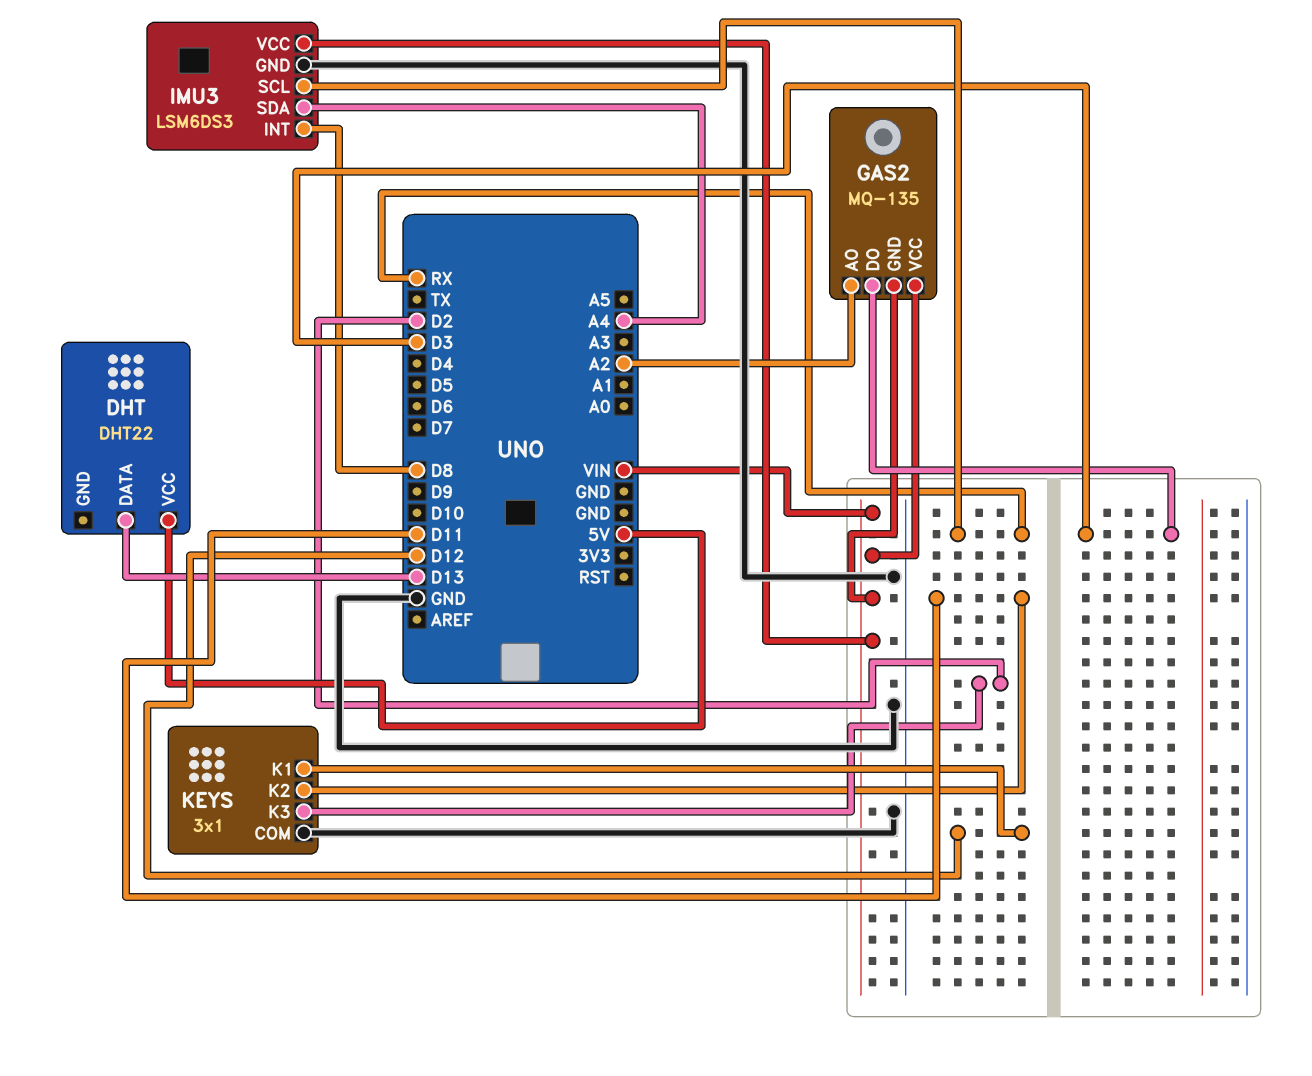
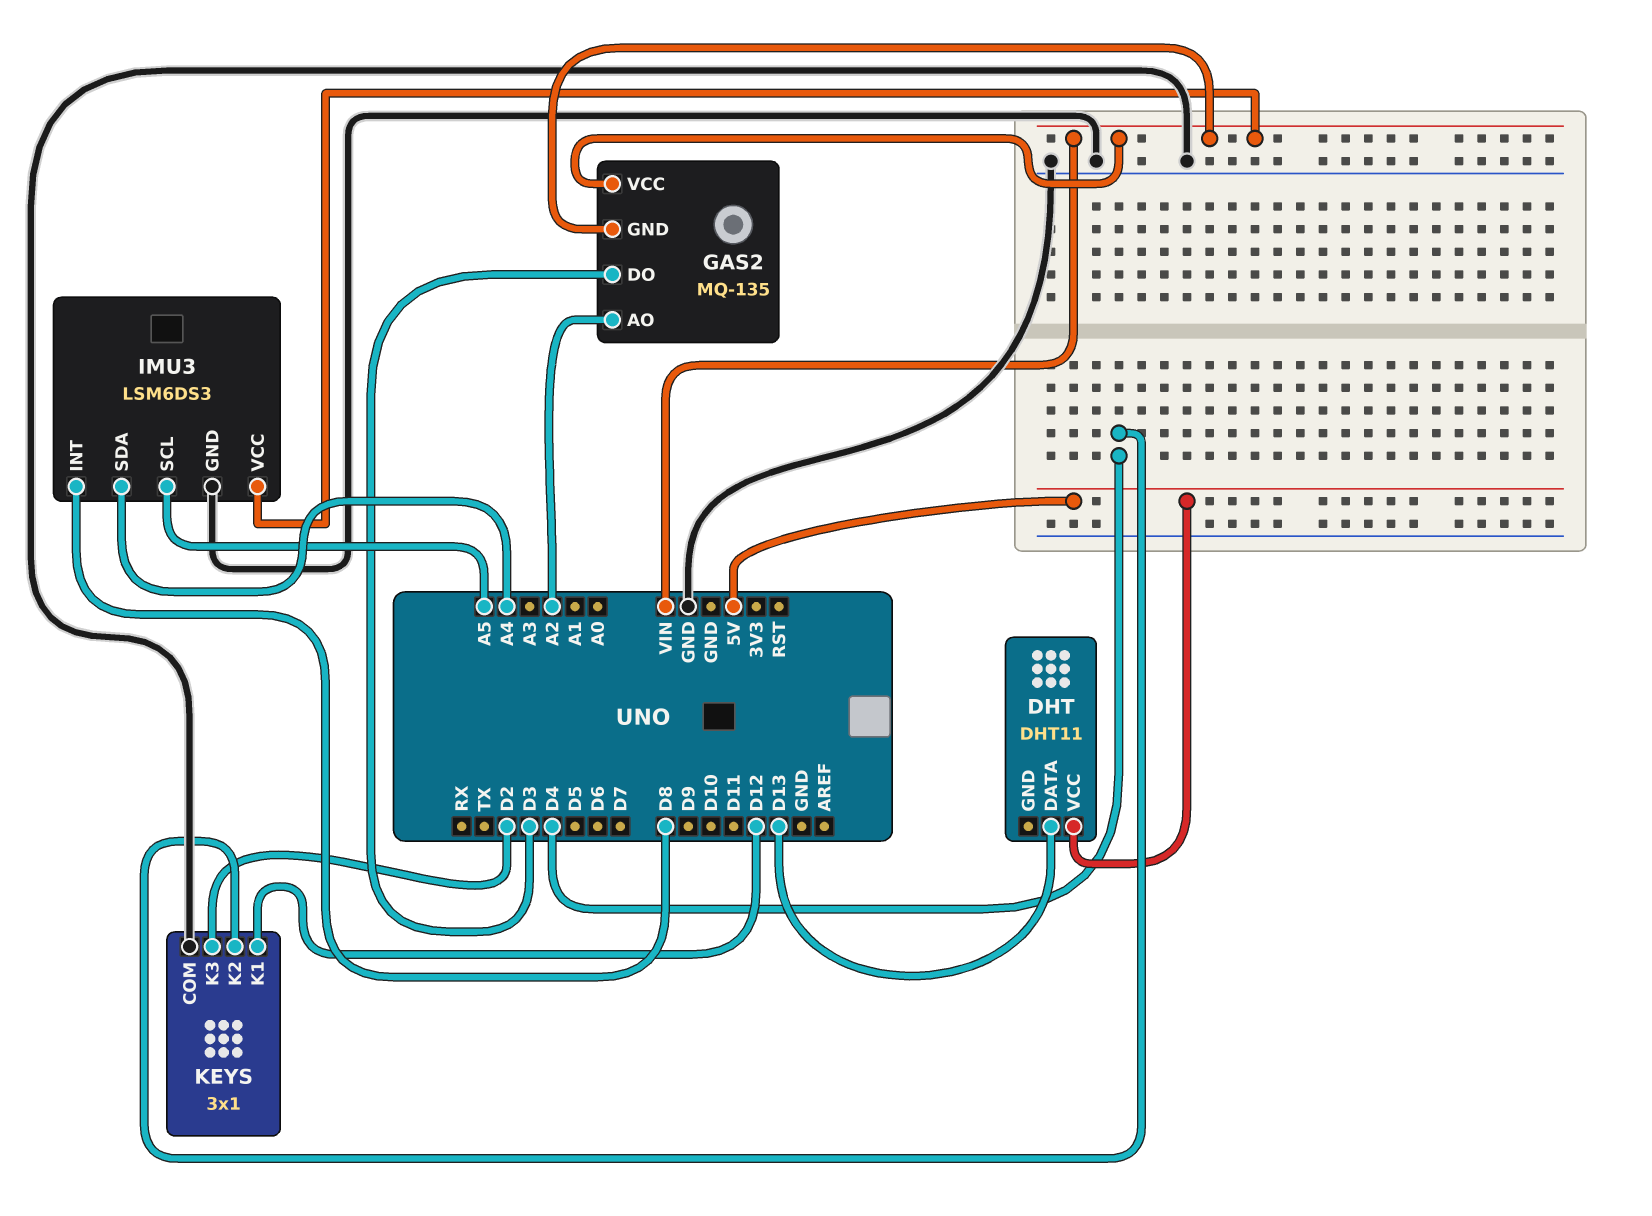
DHT: DHT22 -> DHT11
IMU3 pin SCL: RX -> A5
KEYS pin K2: D11 -> D4

